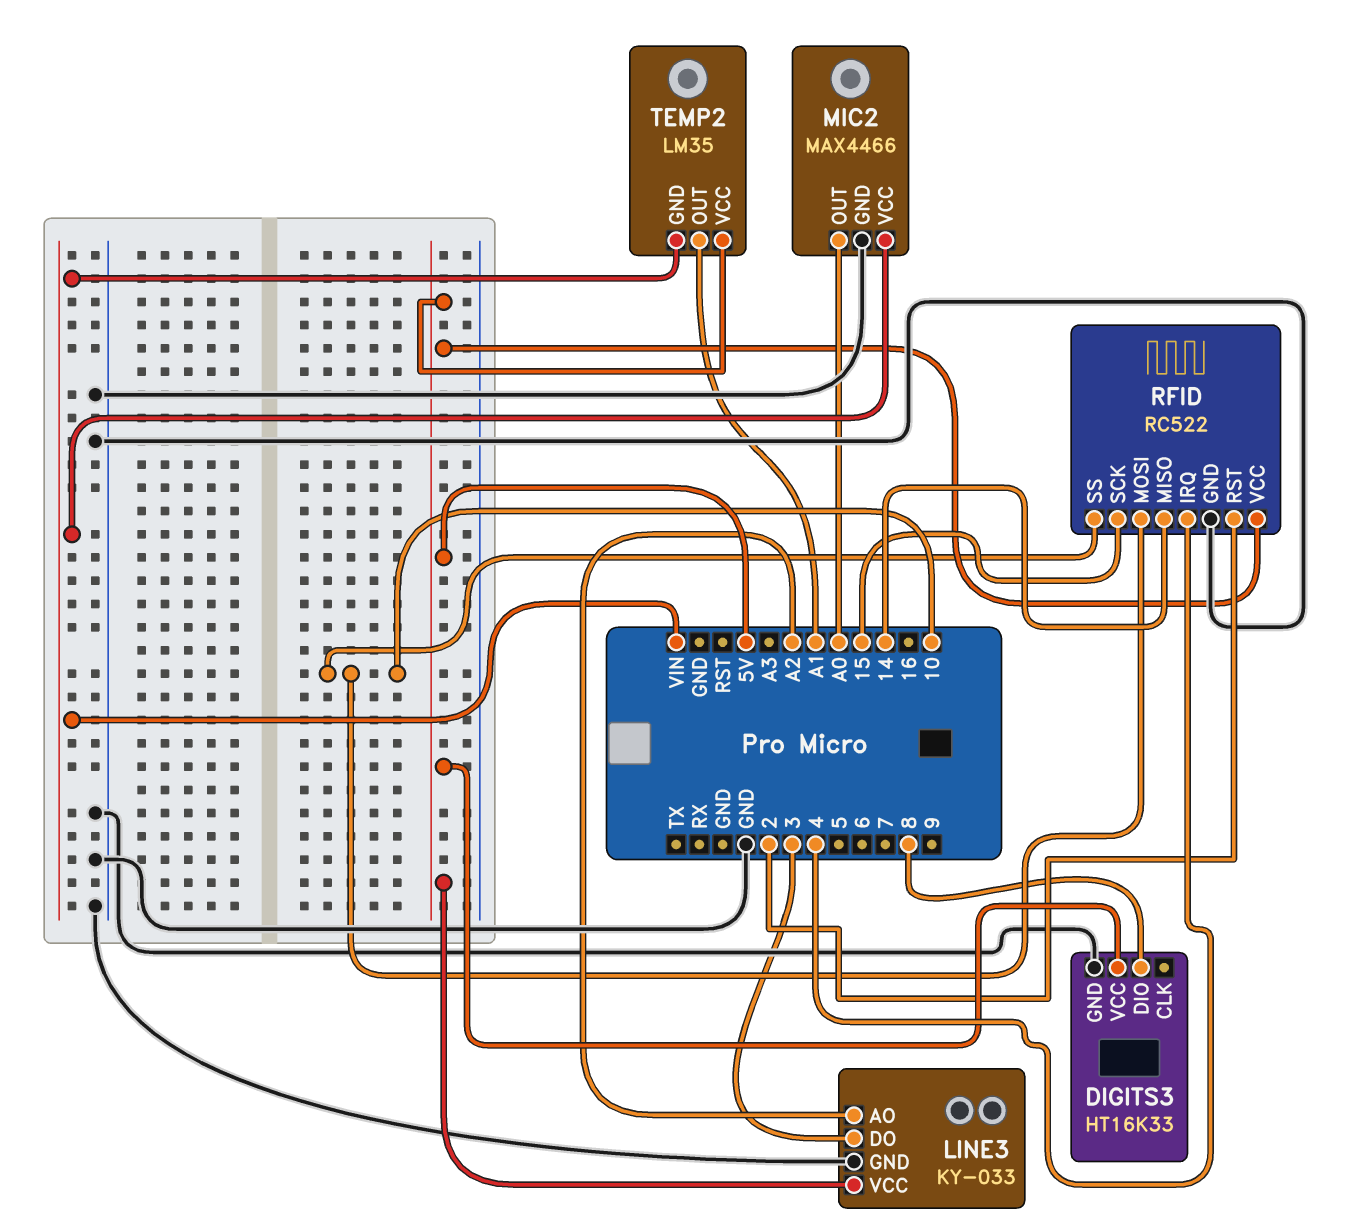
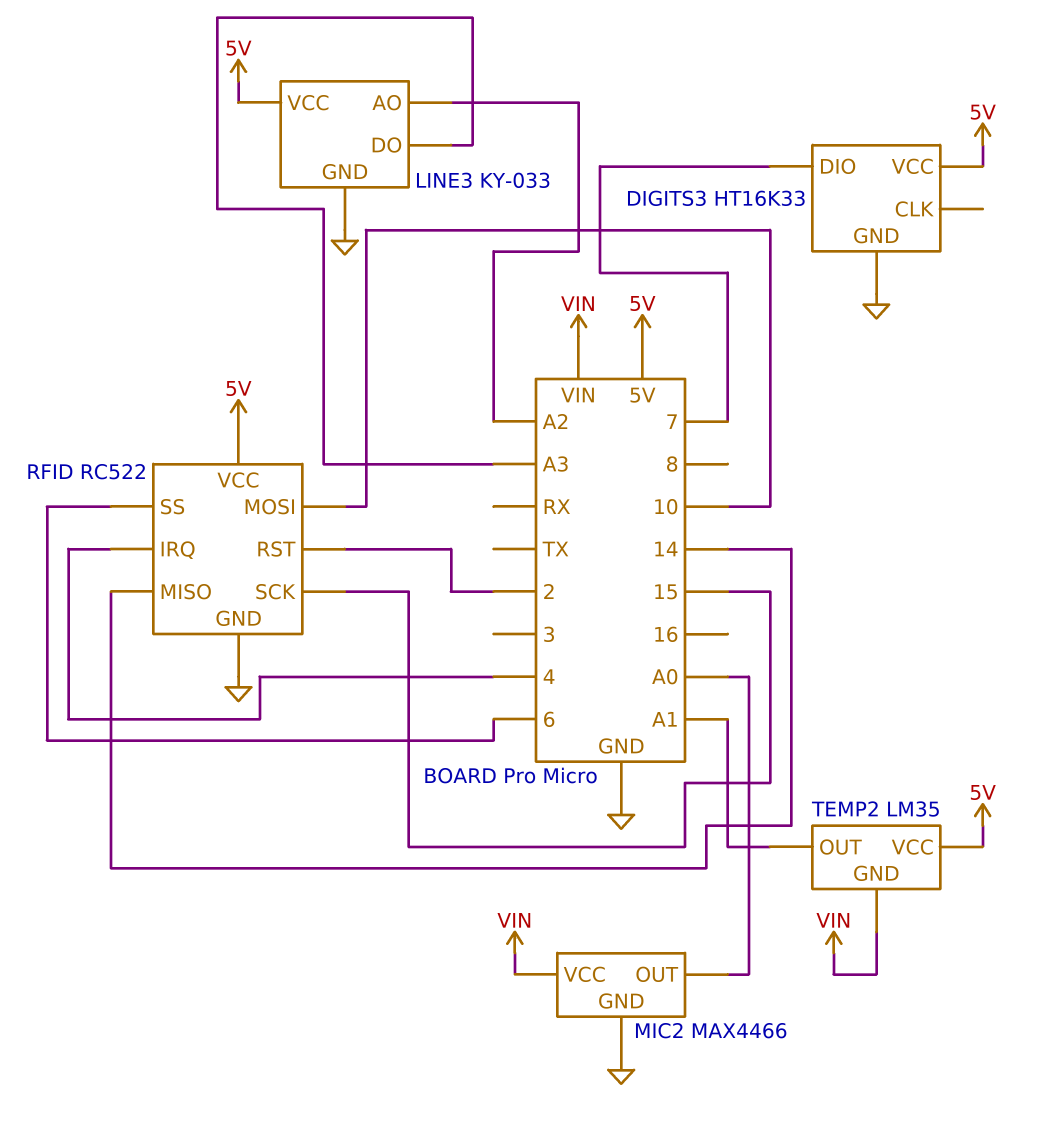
DIGITS3 pin DIO: 8 -> 7
LINE3 pin DO: 3 -> A3
RFID pin SS: 10 -> 6

